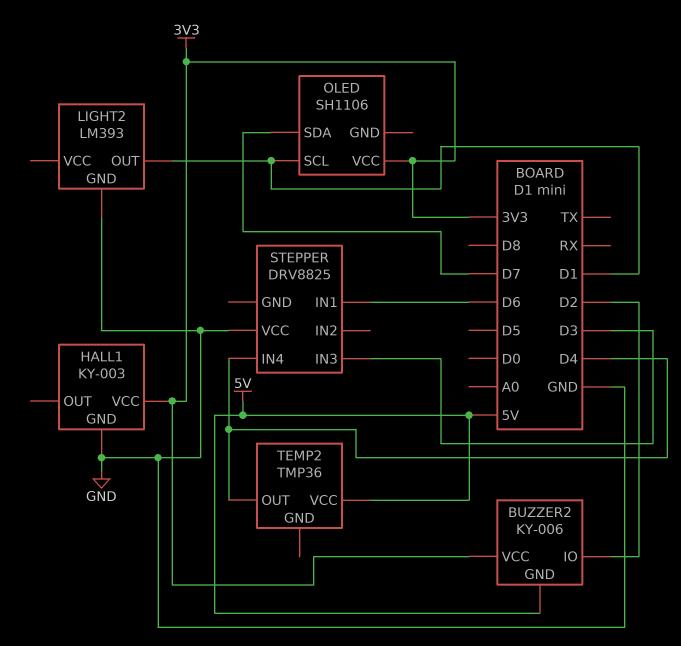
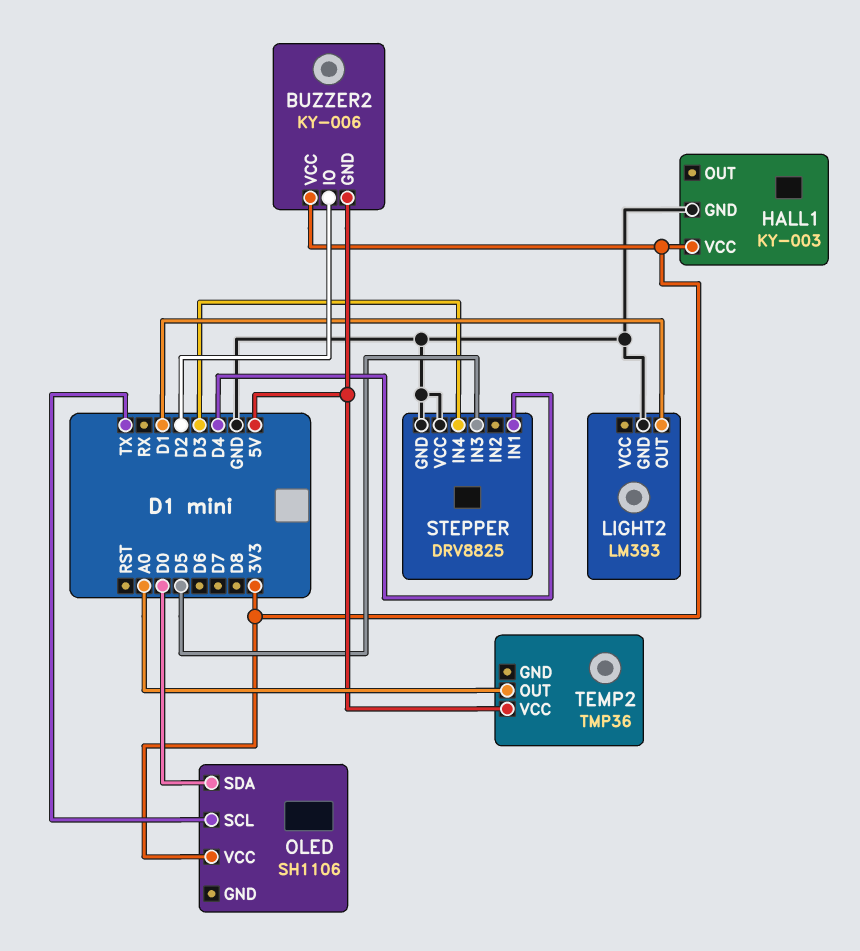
OLED pin SCL: D1 -> TX
OLED pin SDA: D7 -> D0
STEPPER pin GND: none -> GND
STEPPER pin IN1: D6 -> D4
STEPPER pin IN3: D3 -> D5
STEPPER pin IN4: D4 -> D3
TEMP2 pin OUT: D4 -> A0

